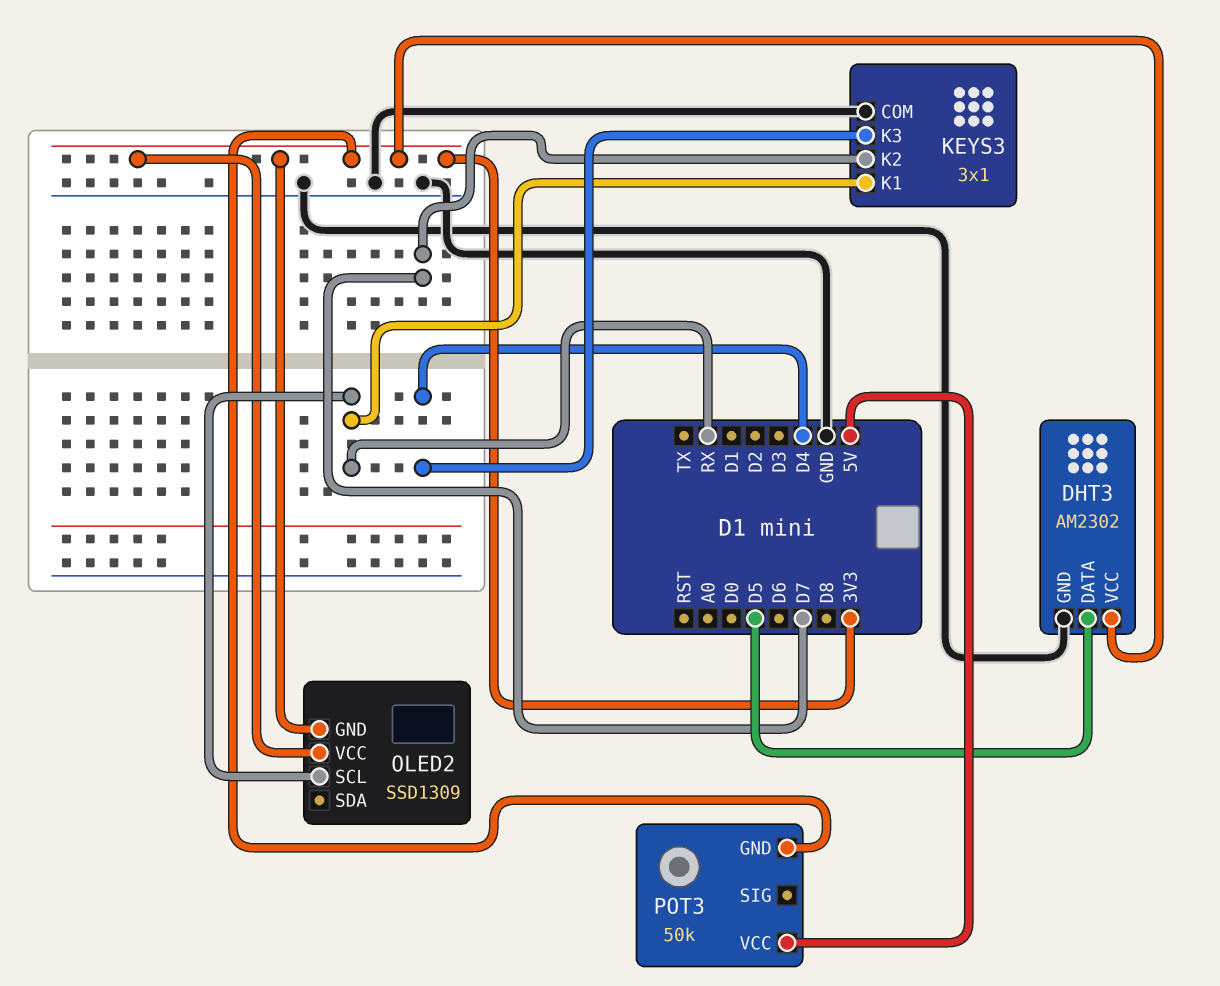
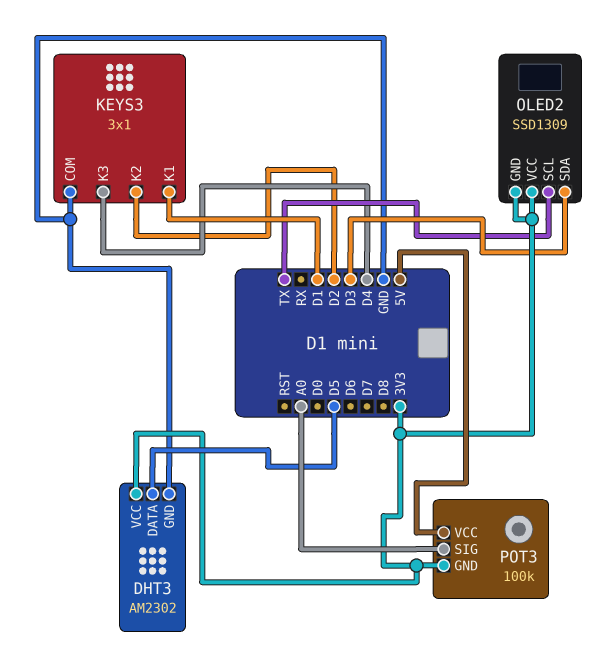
KEYS3 pin K1: RX -> D1
KEYS3 pin K2: D7 -> D2
OLED2 pin SCL: RX -> TX
OLED2 pin SDA: none -> D3
POT3: 50k -> 100k
POT3 pin SIG: none -> A0

